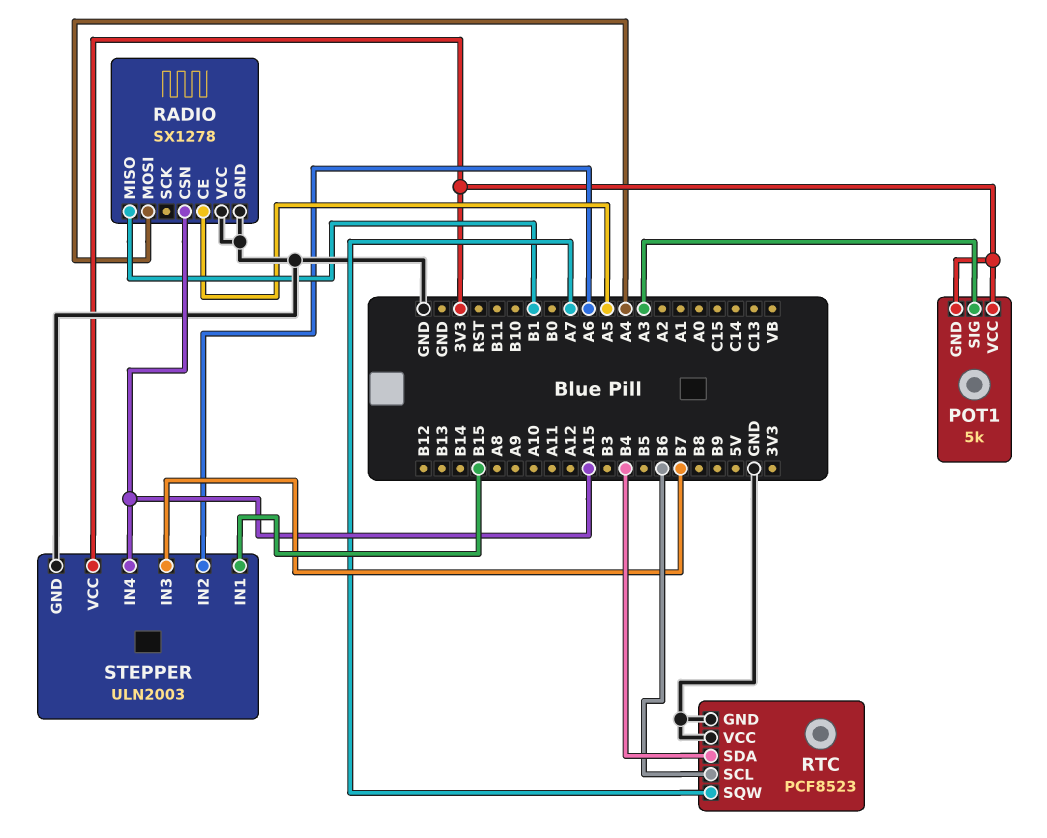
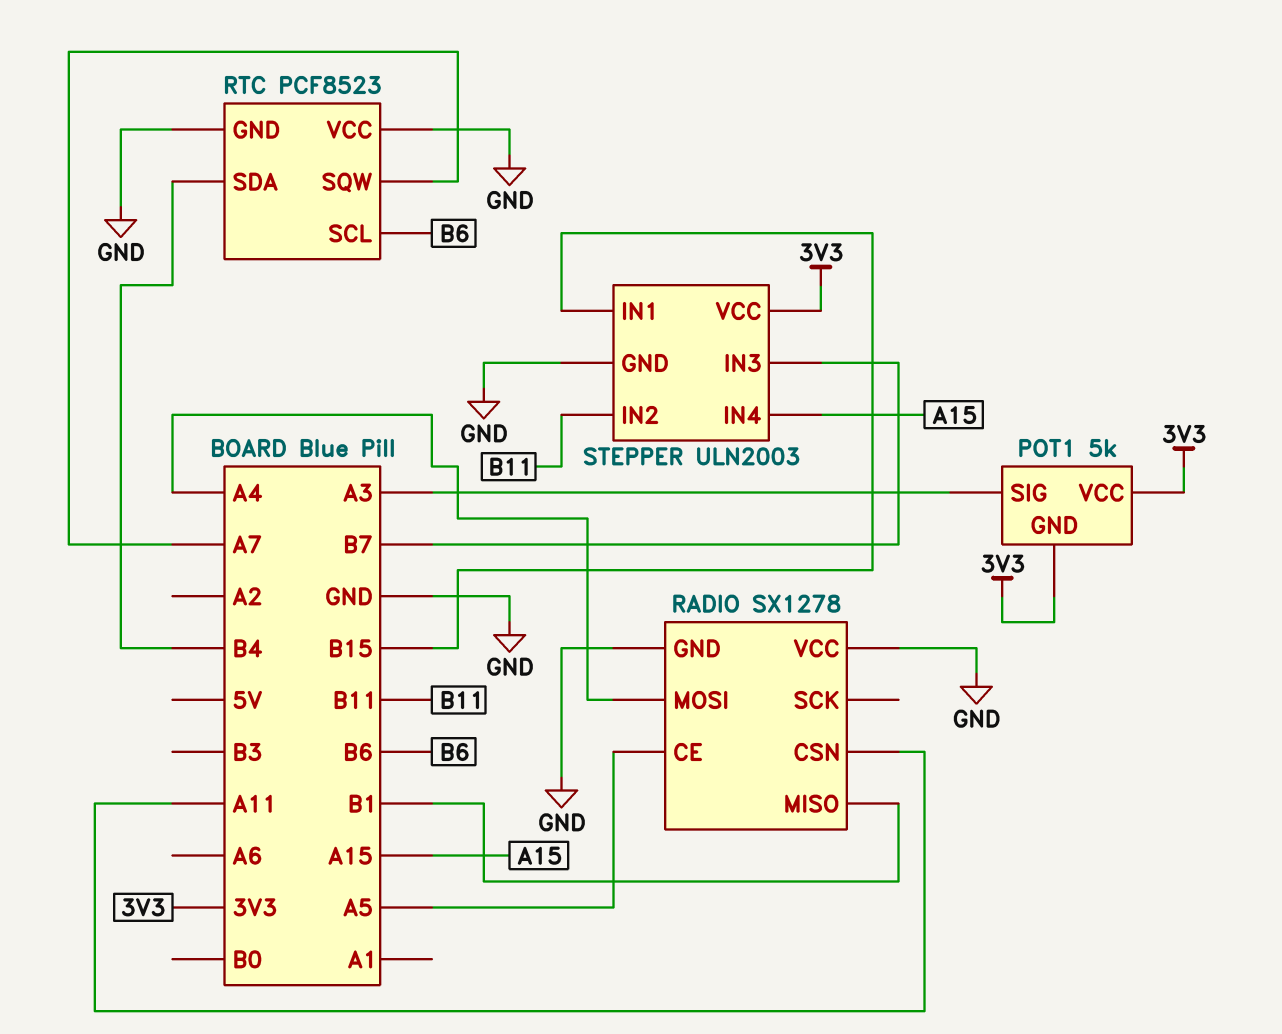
RADIO pin CSN: A15 -> A11
STEPPER pin IN2: A6 -> B11

